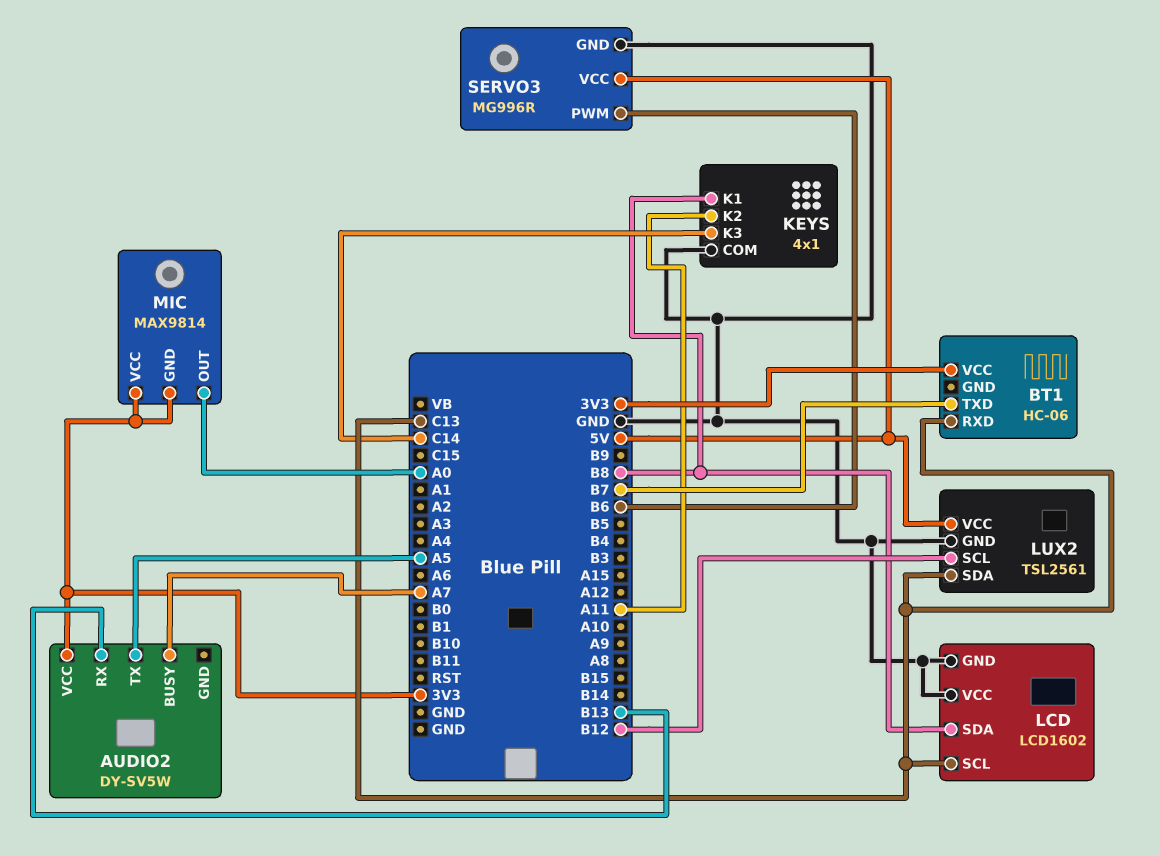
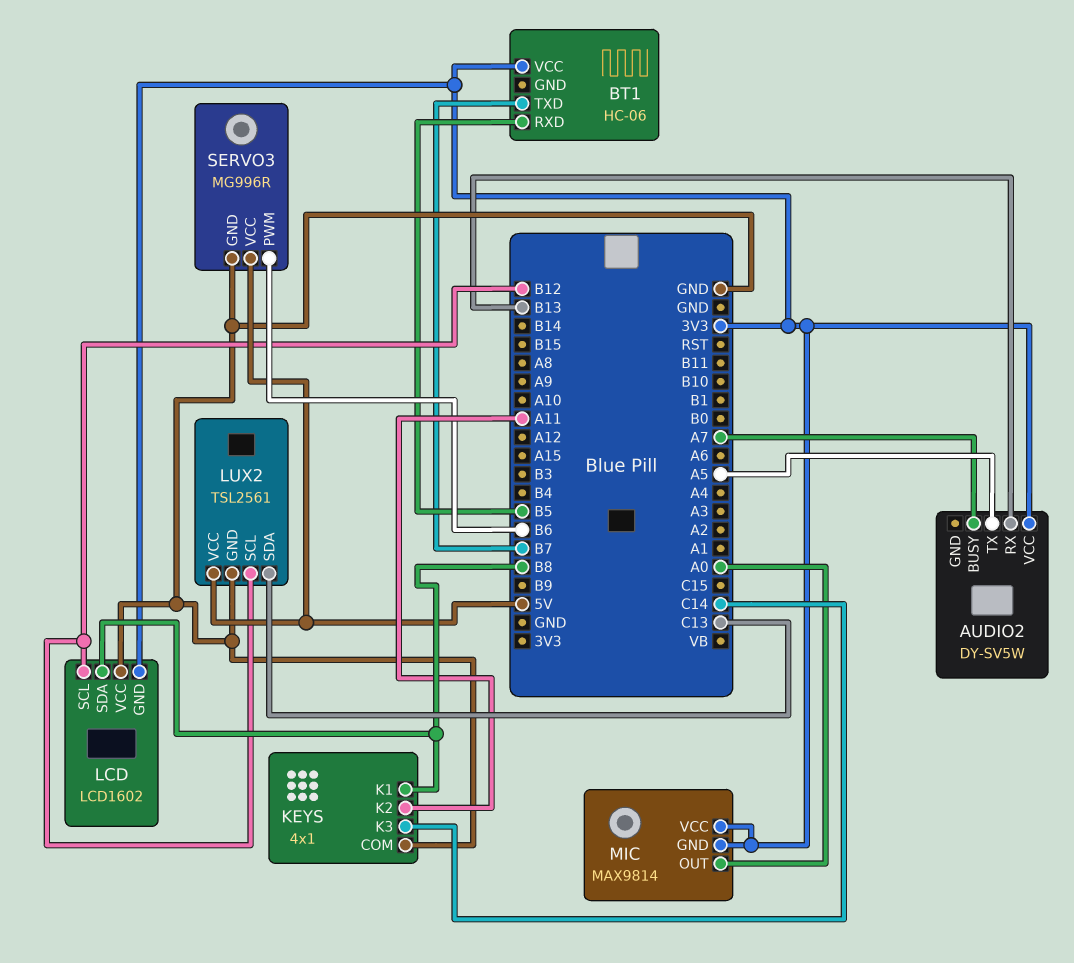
BT1 pin RXD: C13 -> B5
LCD pin GND: GND -> 3V3
LCD pin SCL: C13 -> B12

